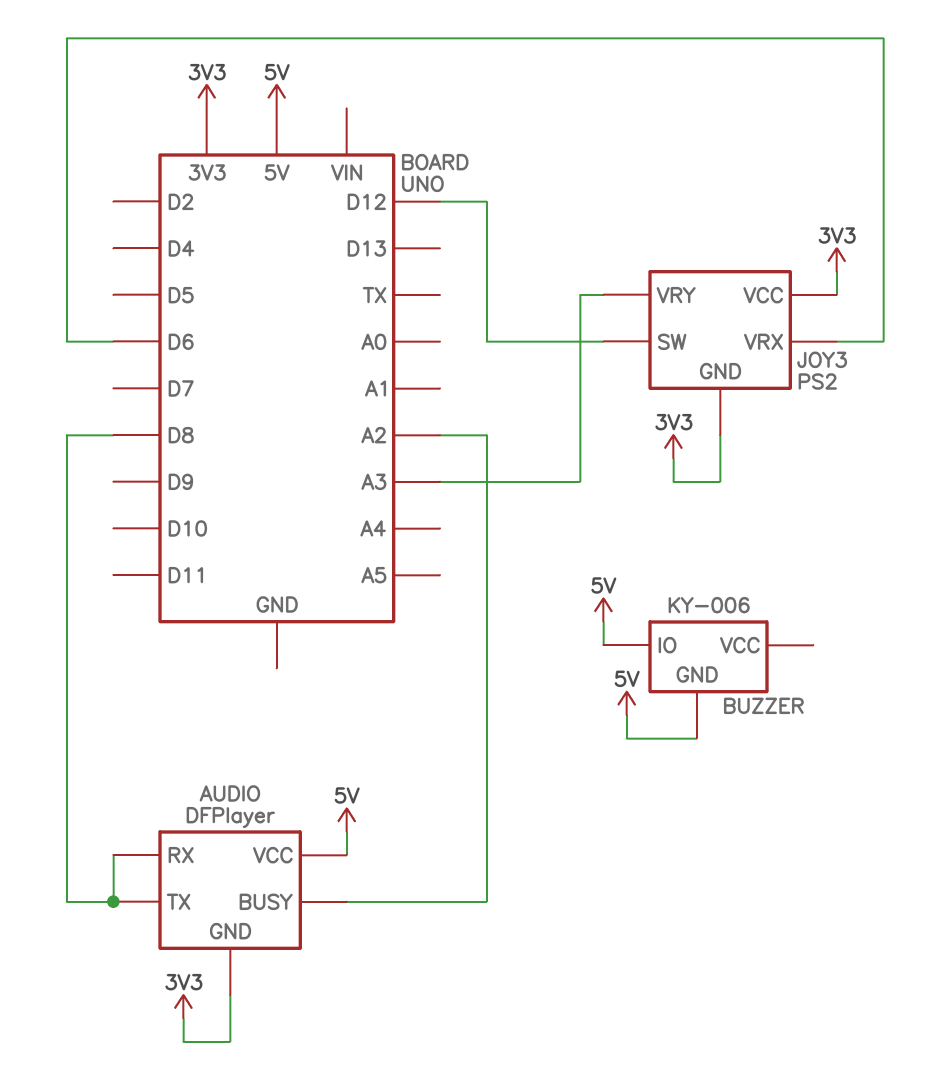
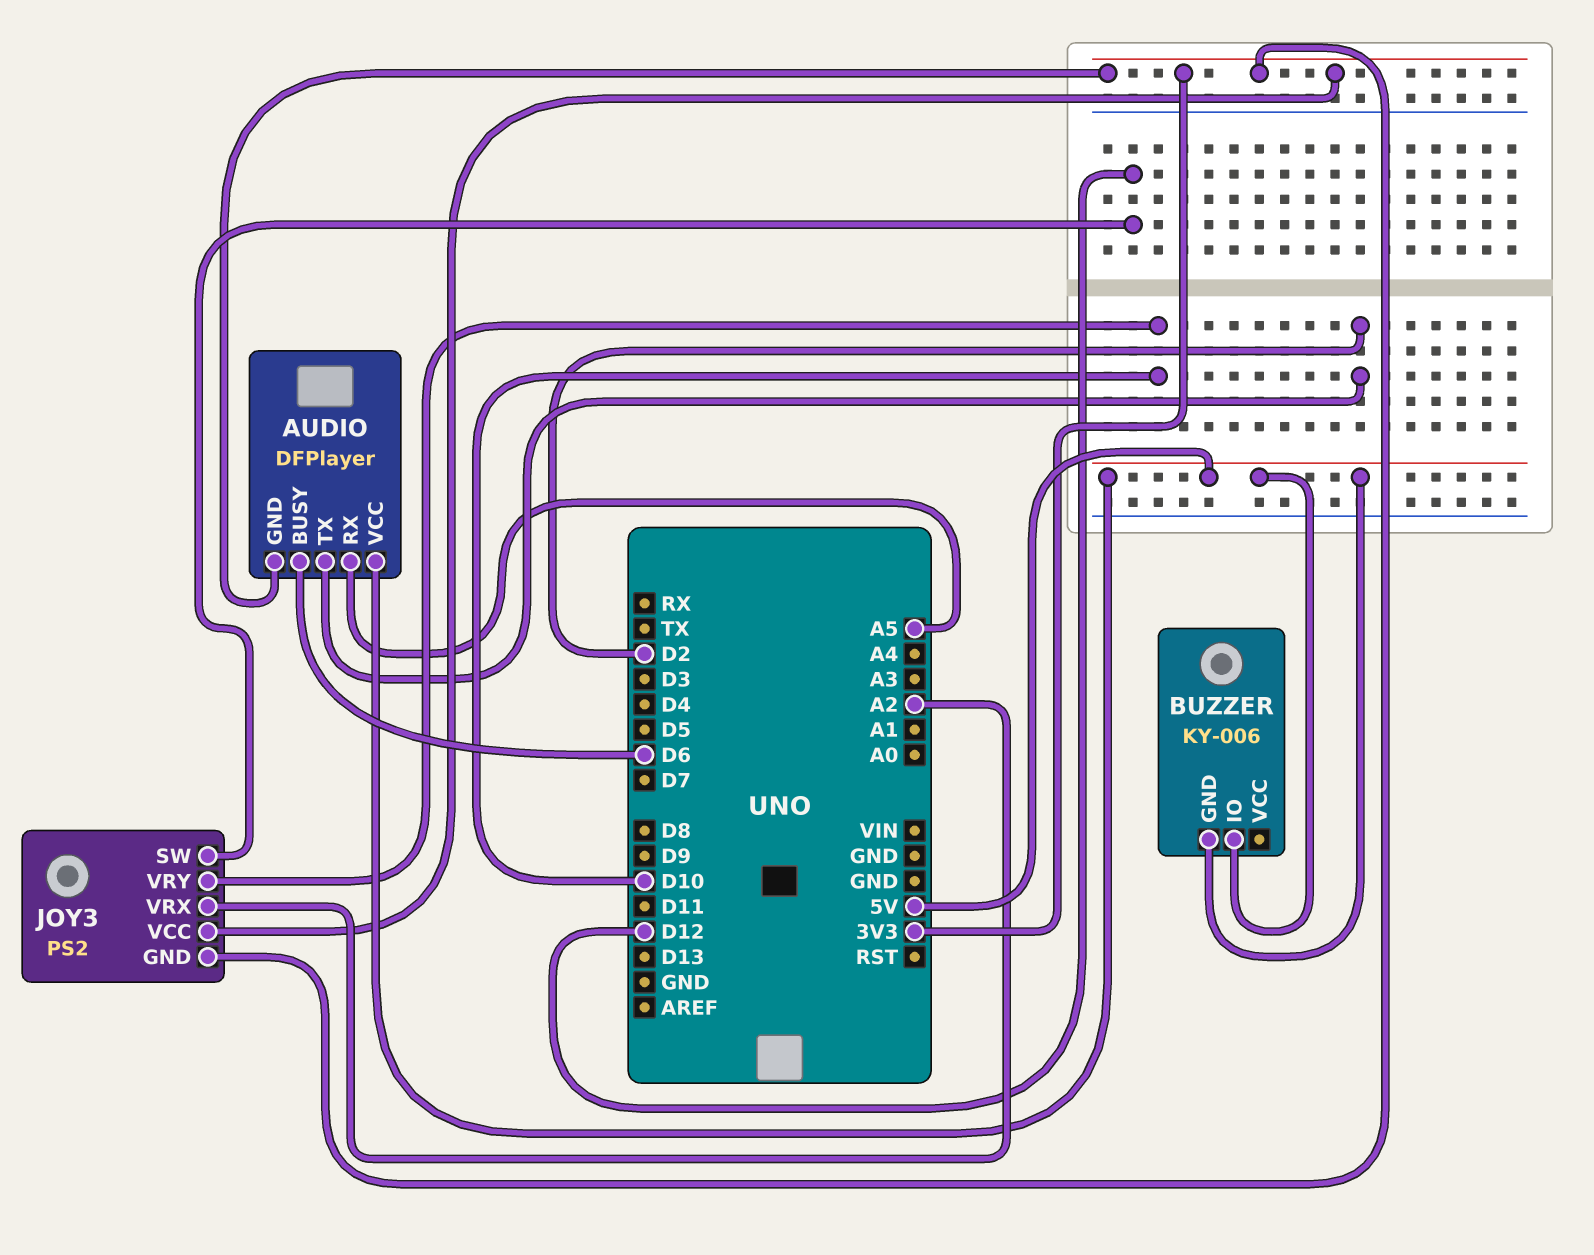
AUDIO pin BUSY: A2 -> D6
AUDIO pin RX: D8 -> A5
AUDIO pin TX: D8 -> D2
JOY3 pin VRX: D6 -> A2
JOY3 pin VRY: A3 -> D10

